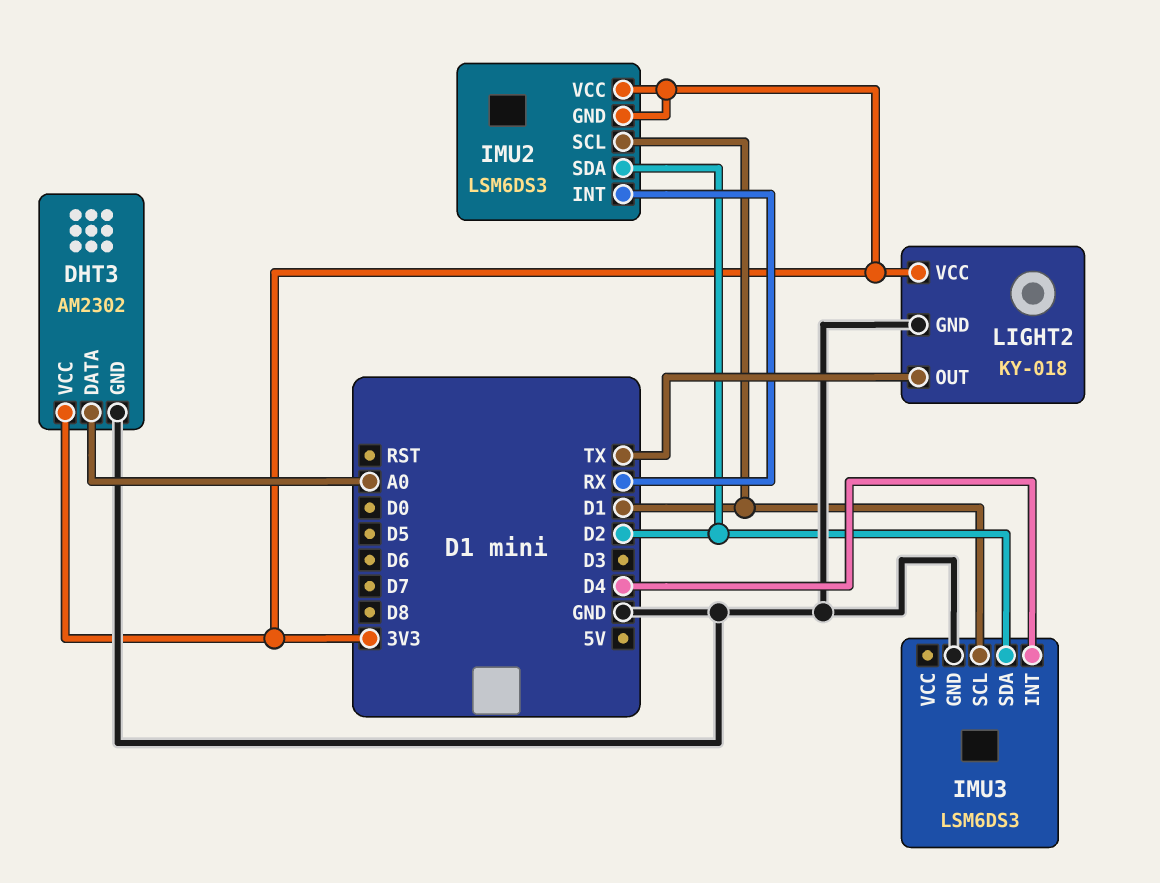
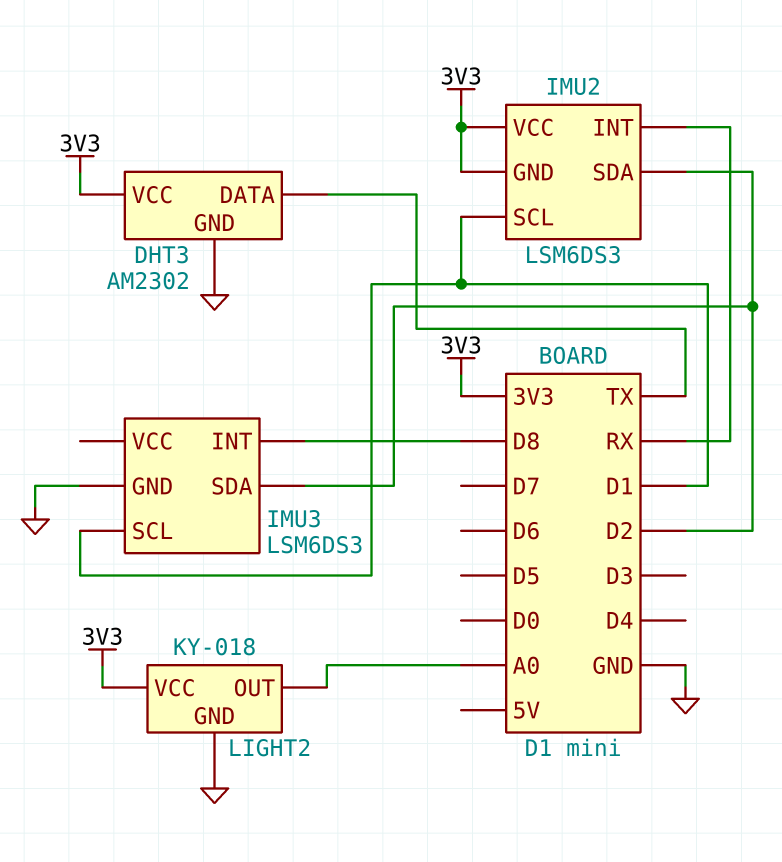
DHT3 pin DATA: A0 -> TX
IMU3 pin INT: D4 -> D8
LIGHT2 pin OUT: TX -> A0

